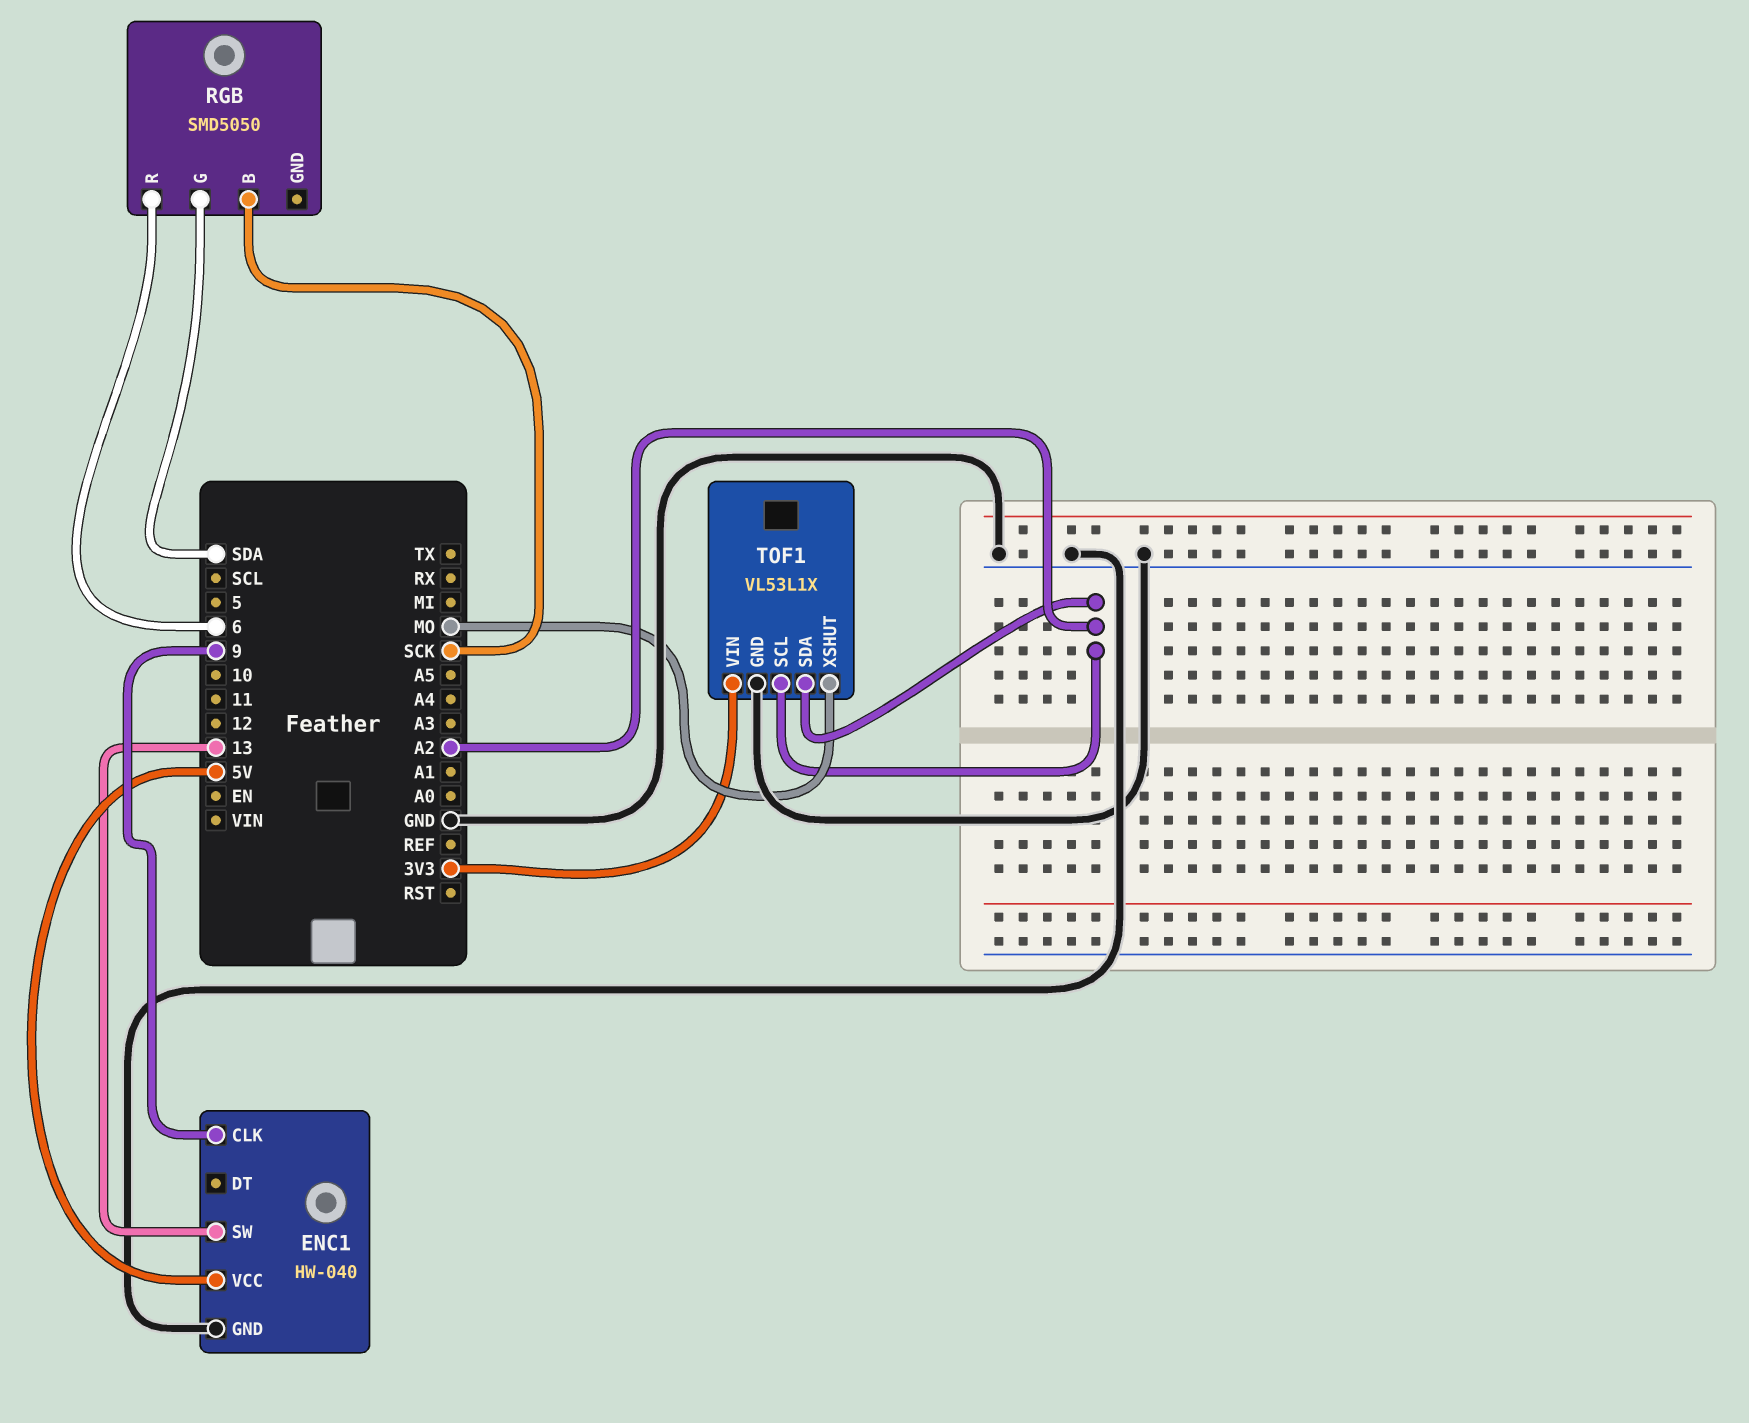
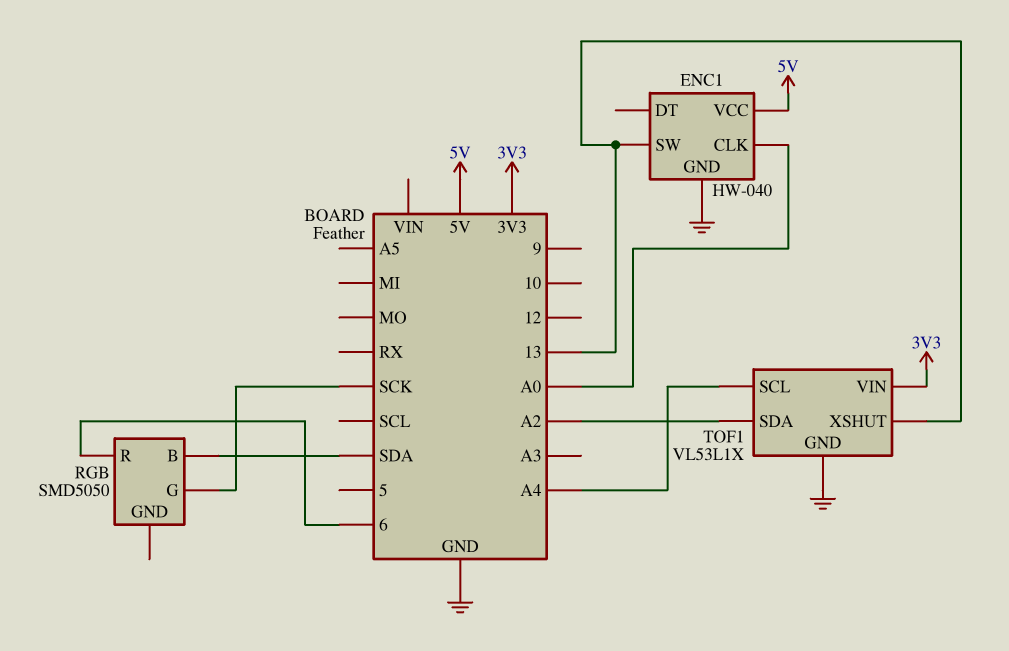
ENC1 pin CLK: 9 -> A0
RGB pin B: SCK -> SDA
RGB pin G: SDA -> SCK
TOF1 pin SCL: A2 -> A4
TOF1 pin XSHUT: MO -> 13

